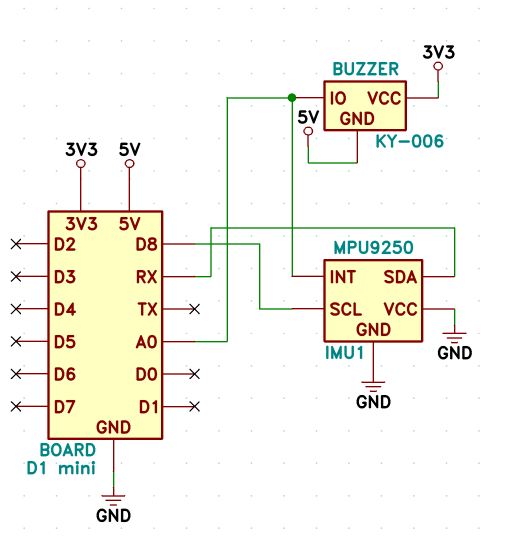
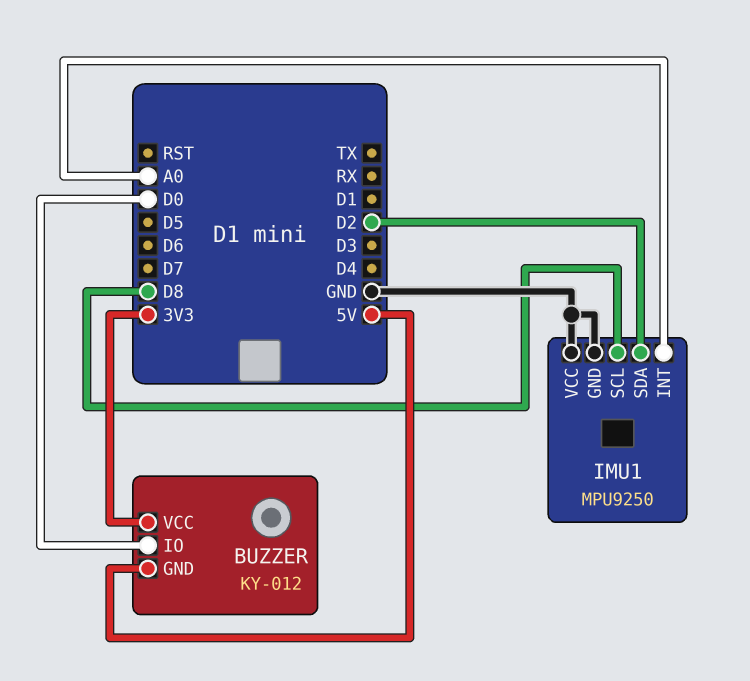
BUZZER: KY-006 -> KY-012
BUZZER pin IO: A0 -> D0
IMU1 pin SDA: RX -> D2

